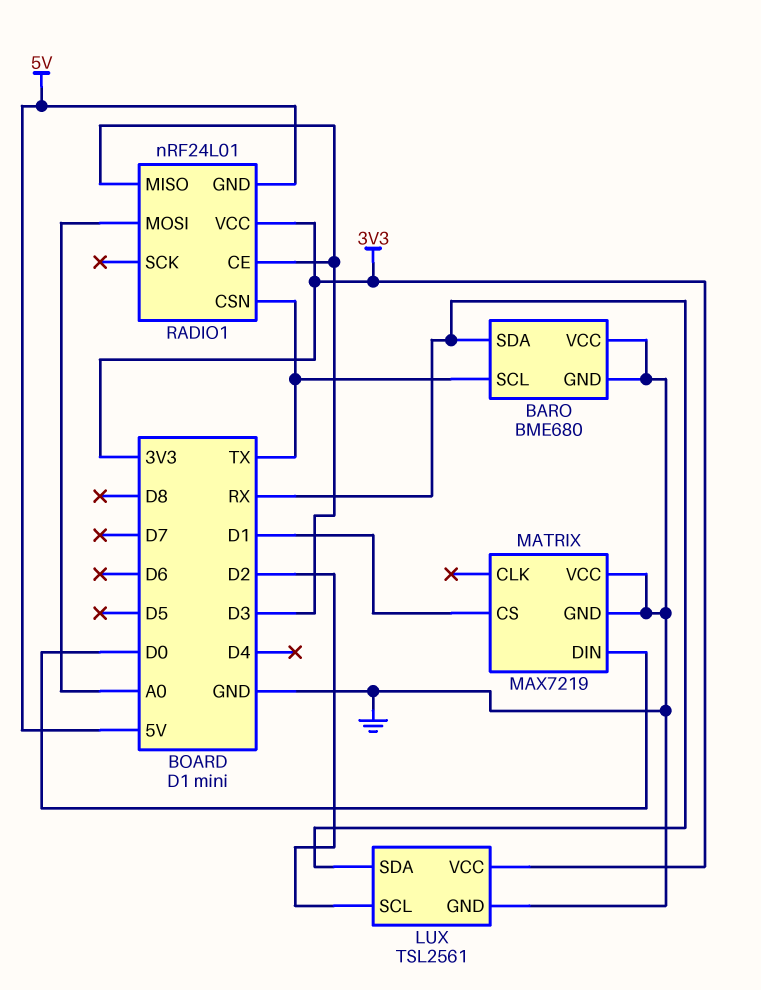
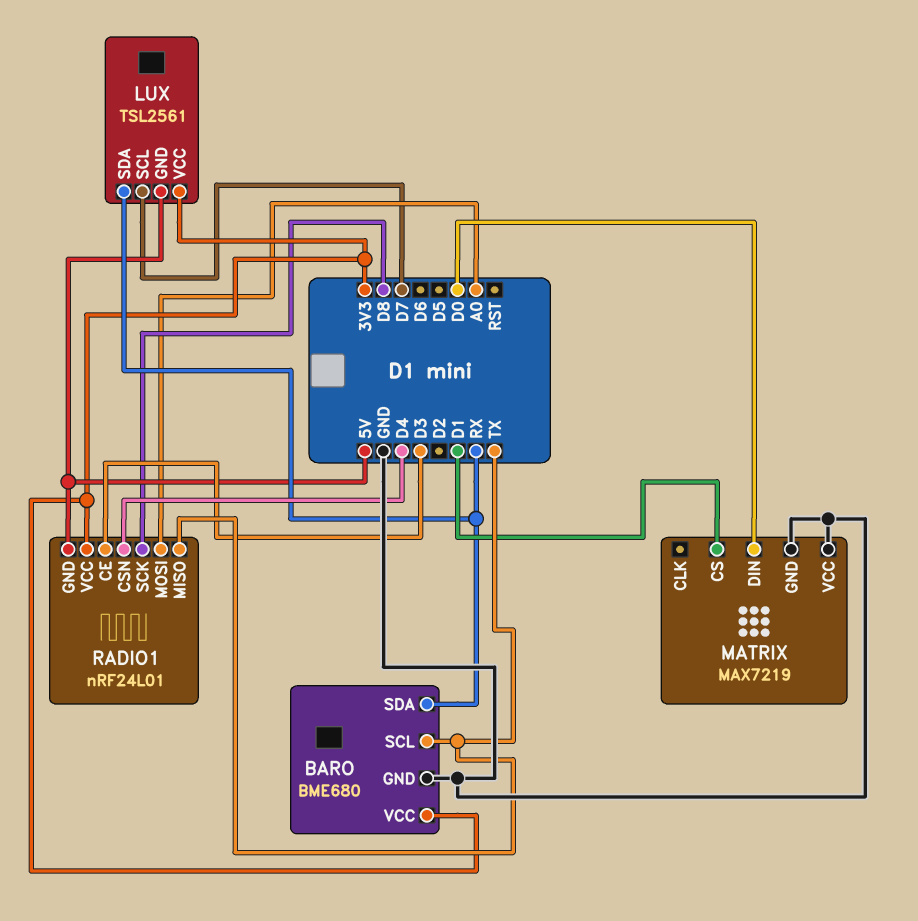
BARO pin VCC: GND -> 3V3
LUX pin GND: GND -> 5V
LUX pin SCL: D2 -> D7
RADIO1 pin CSN: TX -> D4
RADIO1 pin MISO: D3 -> TX
RADIO1 pin SCK: none -> D8

